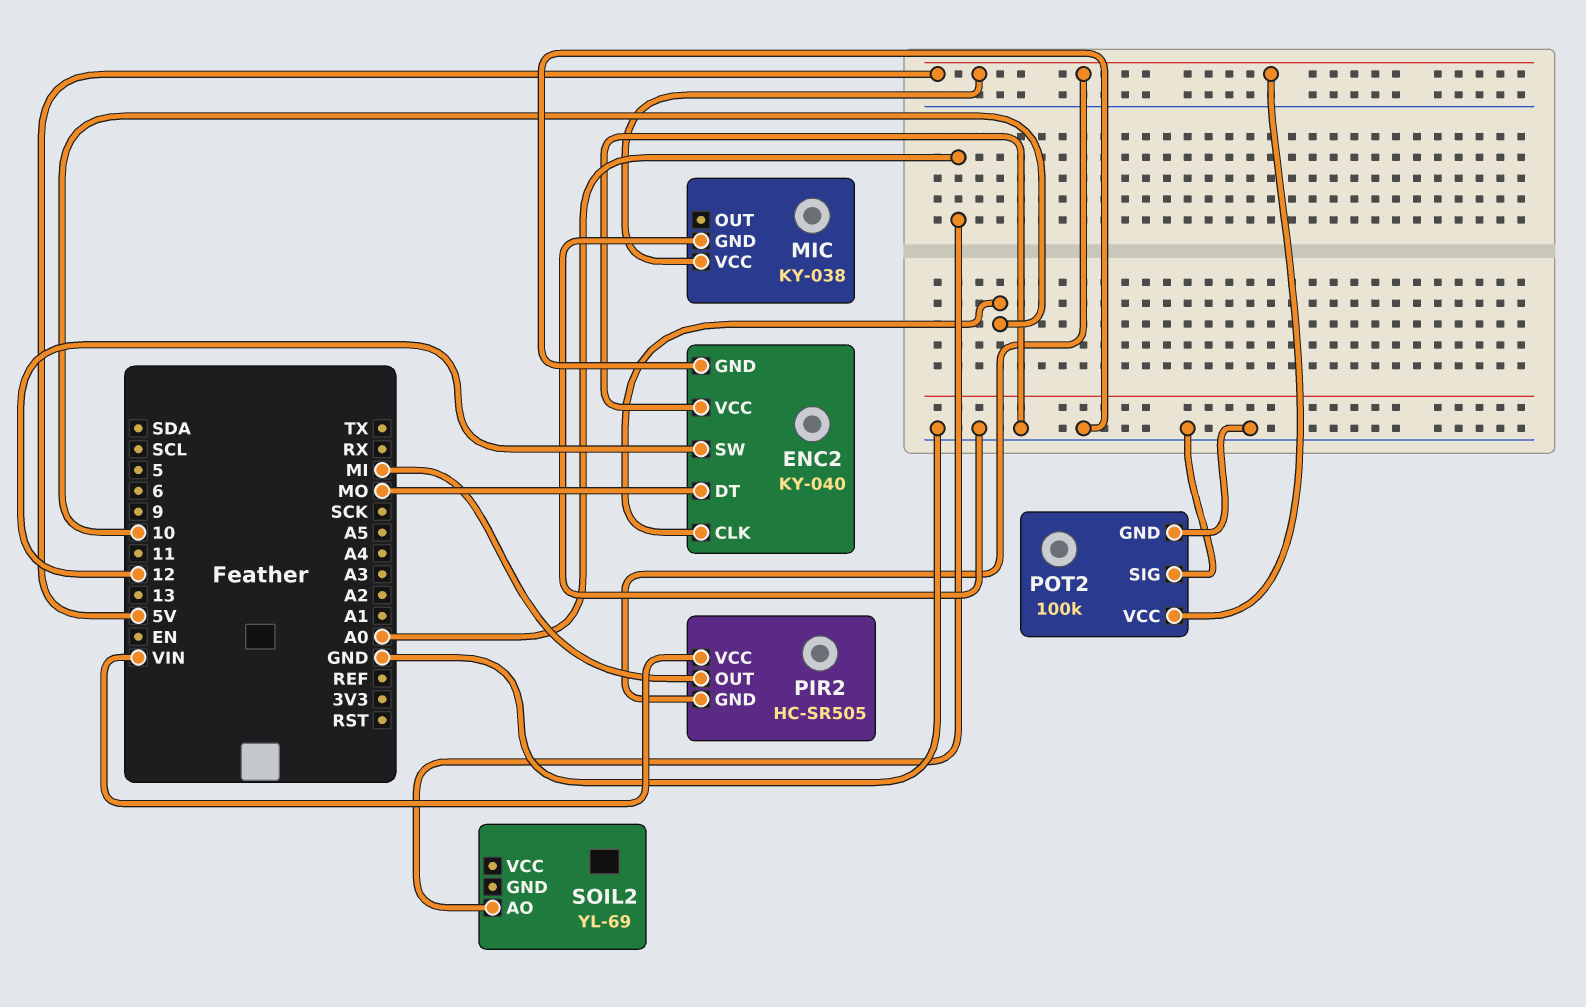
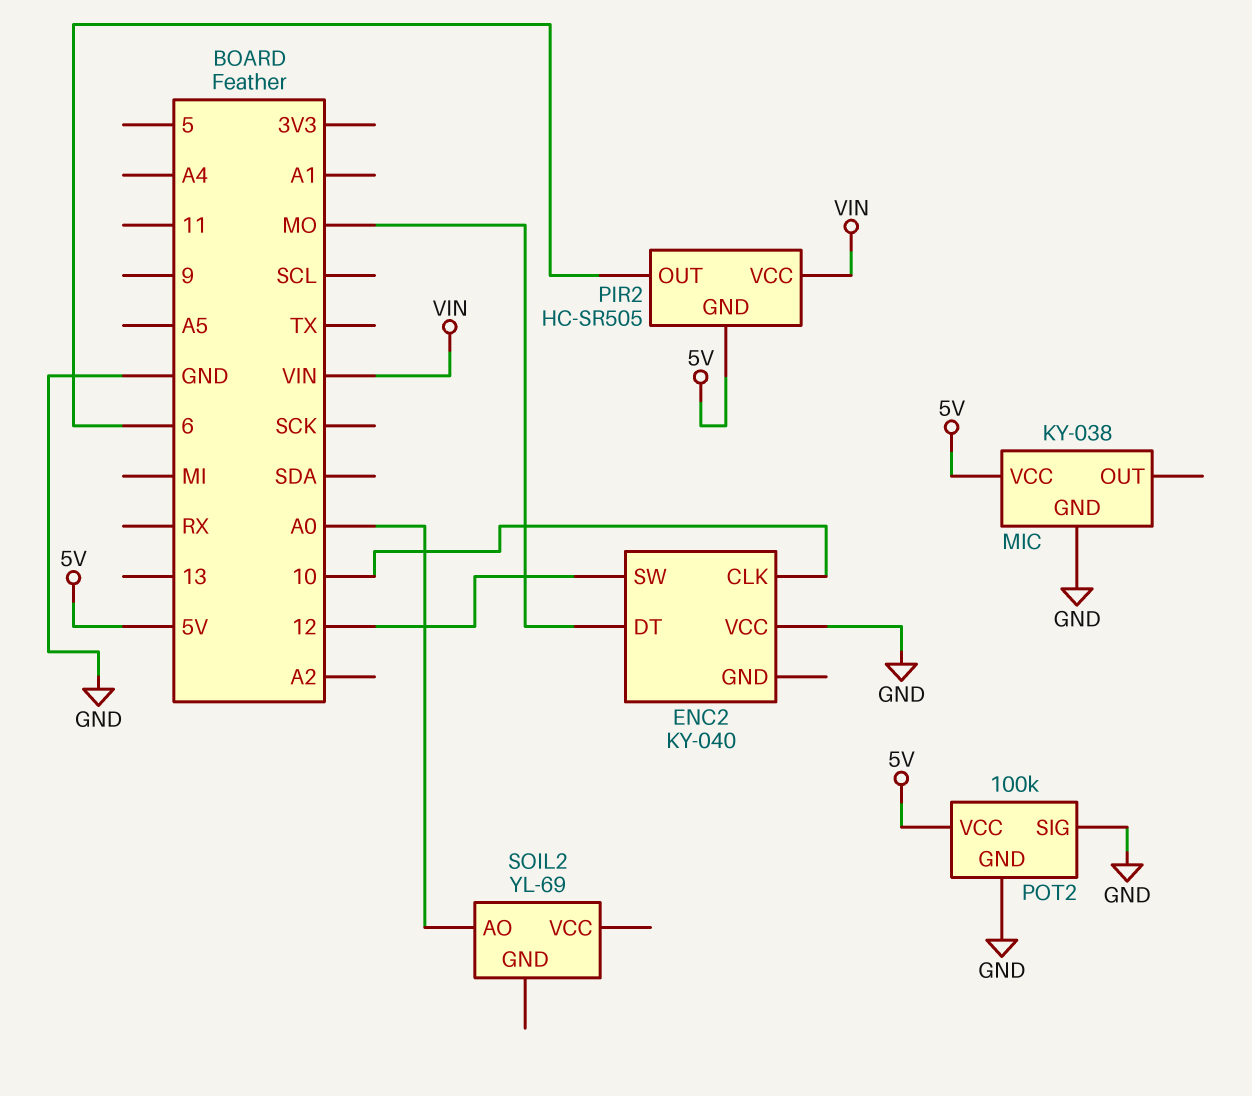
ENC2 pin GND: GND -> none
PIR2 pin OUT: MI -> 6

